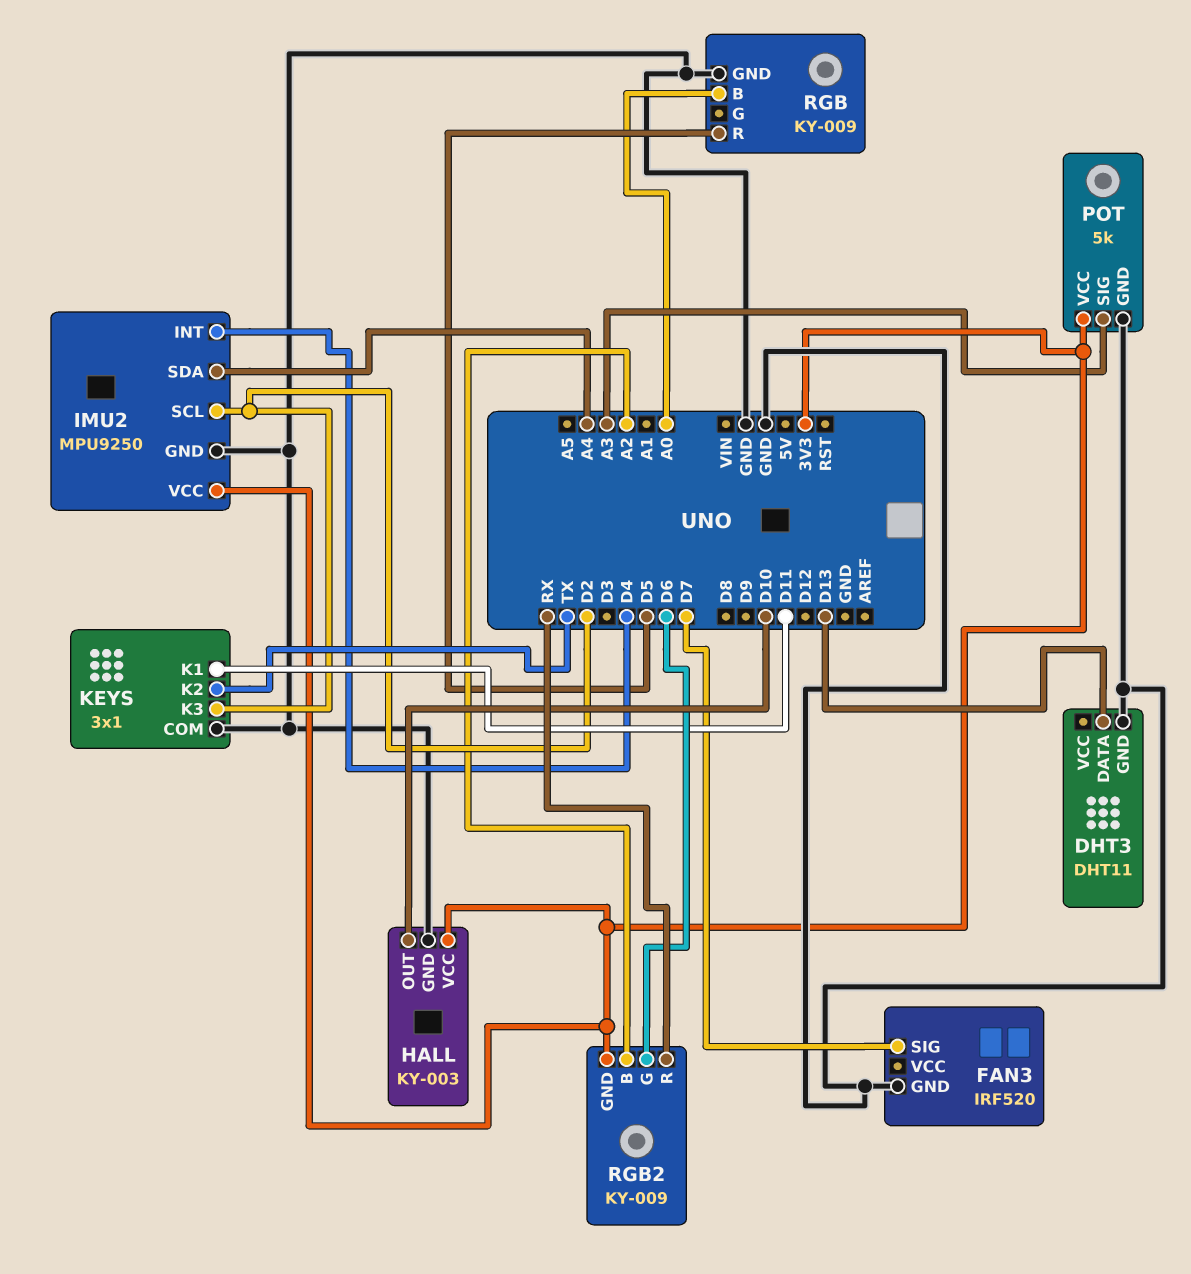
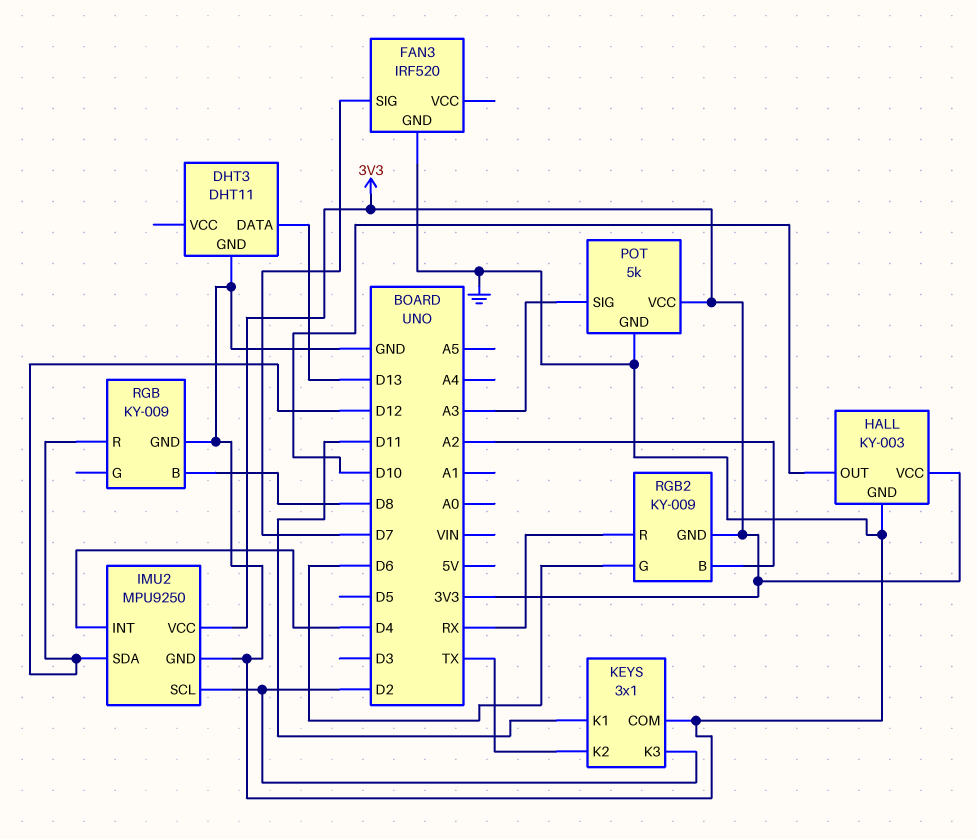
IMU2 pin SDA: A4 -> D12
RGB pin B: A0 -> D8
RGB pin R: D5 -> D12

